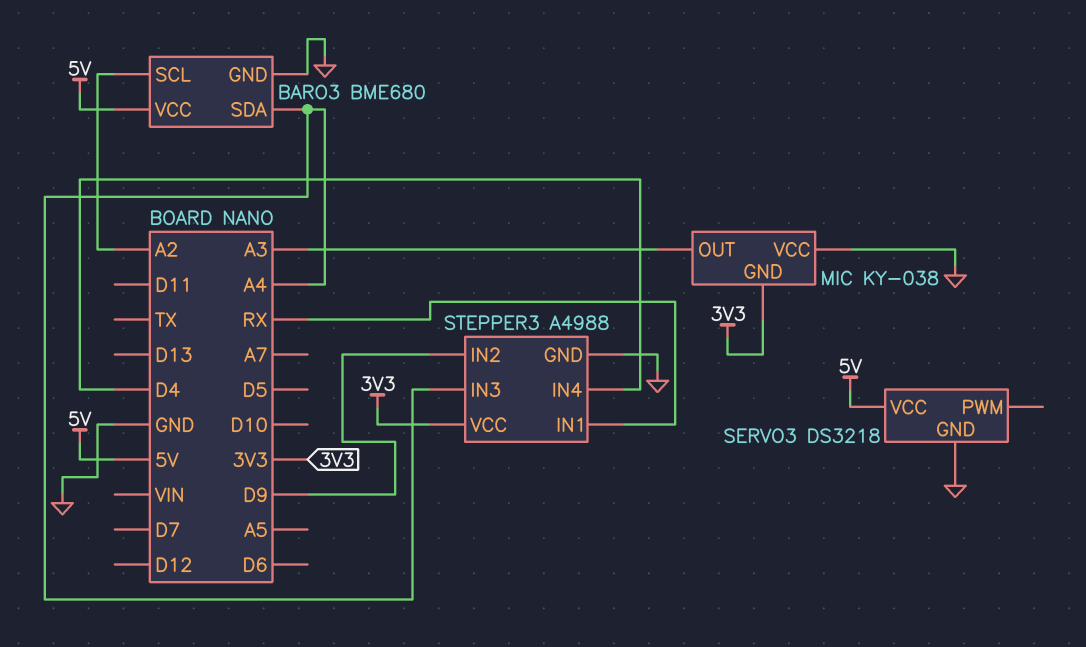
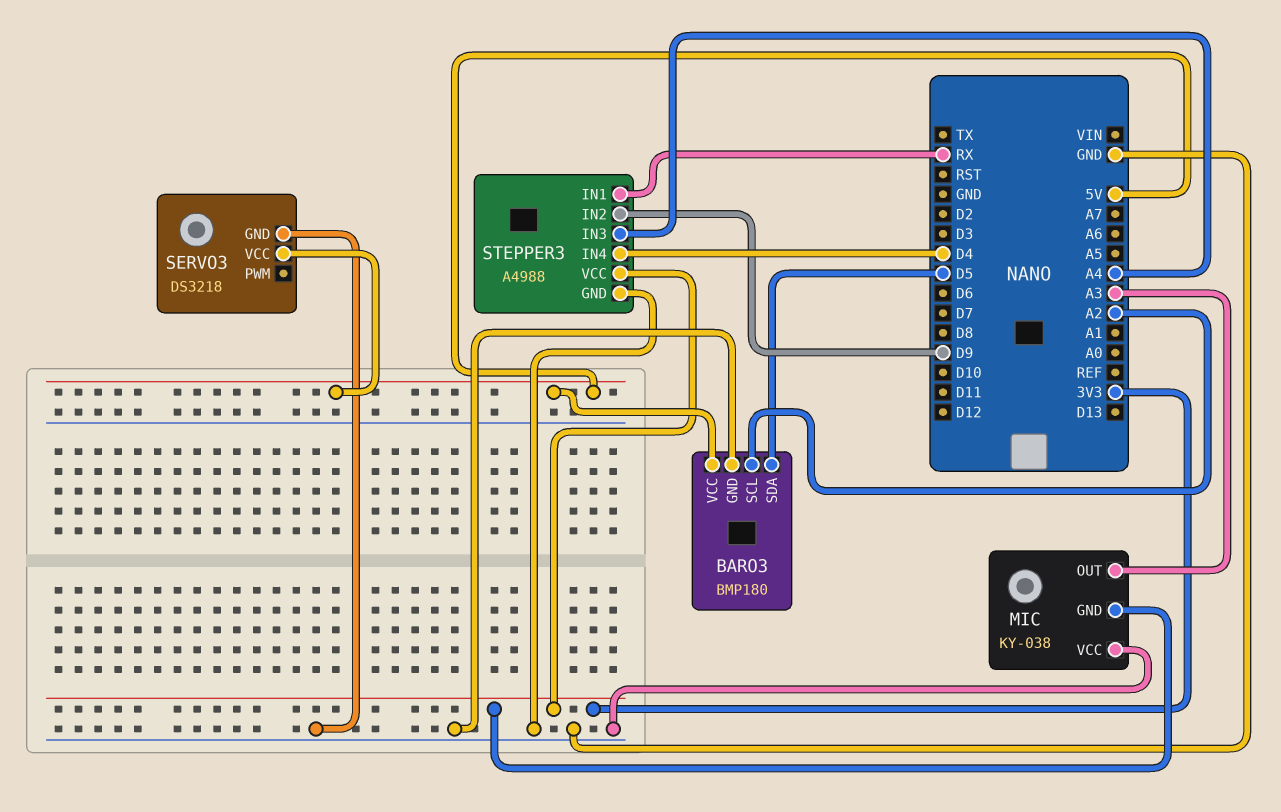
BARO3: BME680 -> BMP180
BARO3 pin SDA: A4 -> D5

